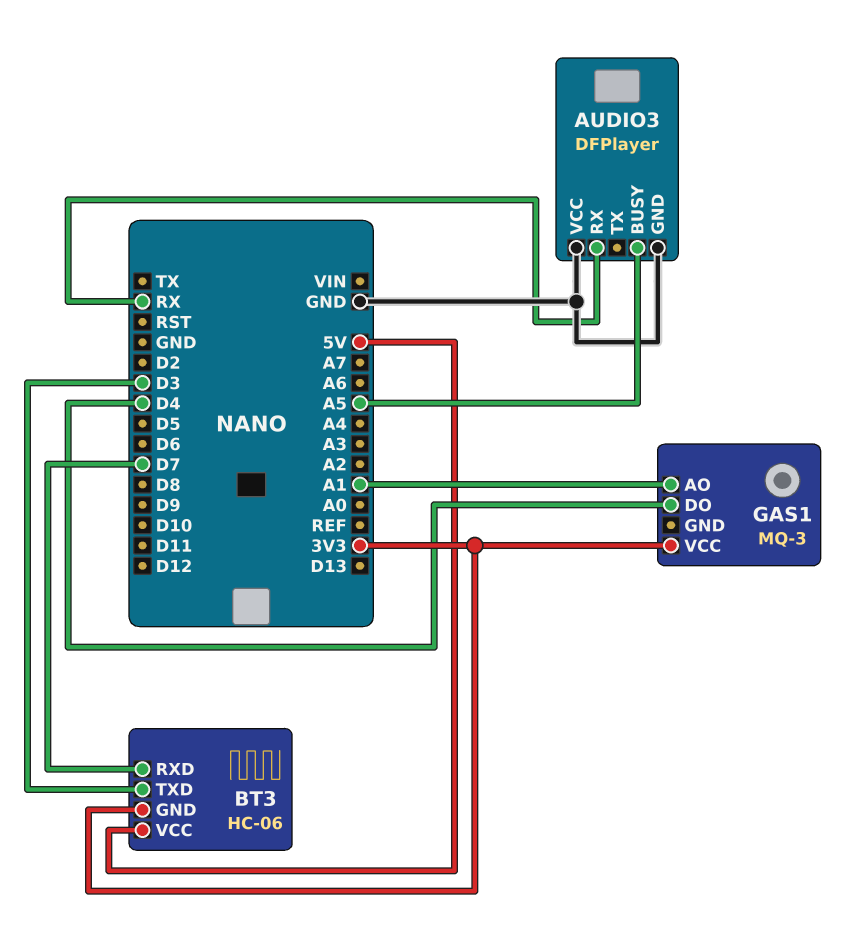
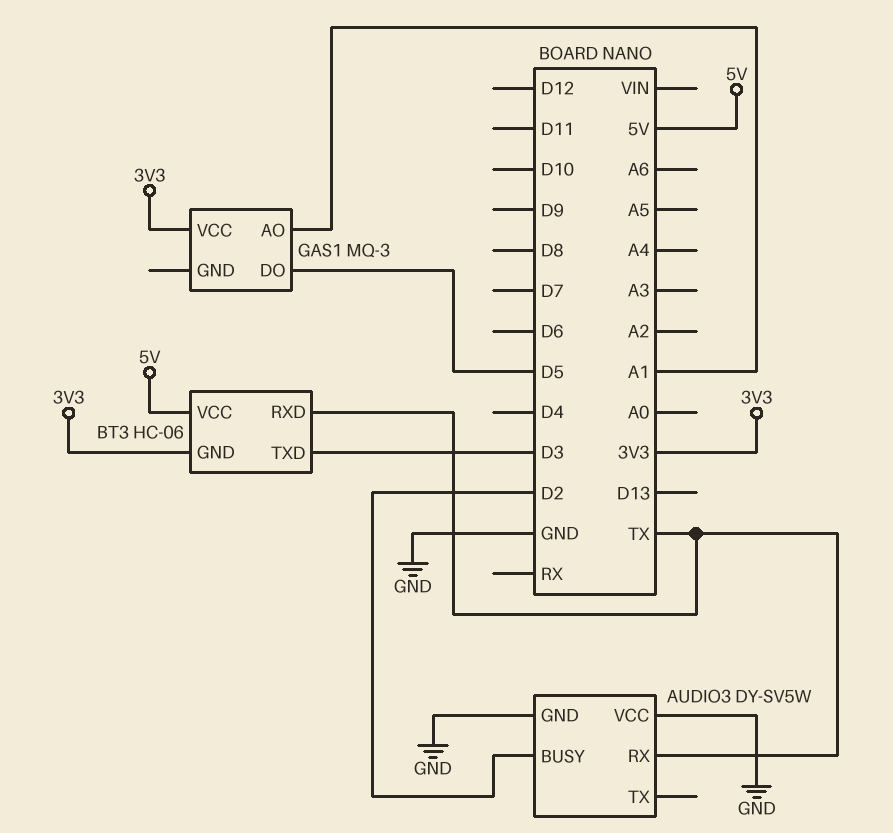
AUDIO3: DFPlayer -> DY-SV5W
AUDIO3 pin BUSY: A5 -> D2
AUDIO3 pin RX: RX -> TX
BT3 pin RXD: D7 -> TX
GAS1 pin DO: D4 -> D5

